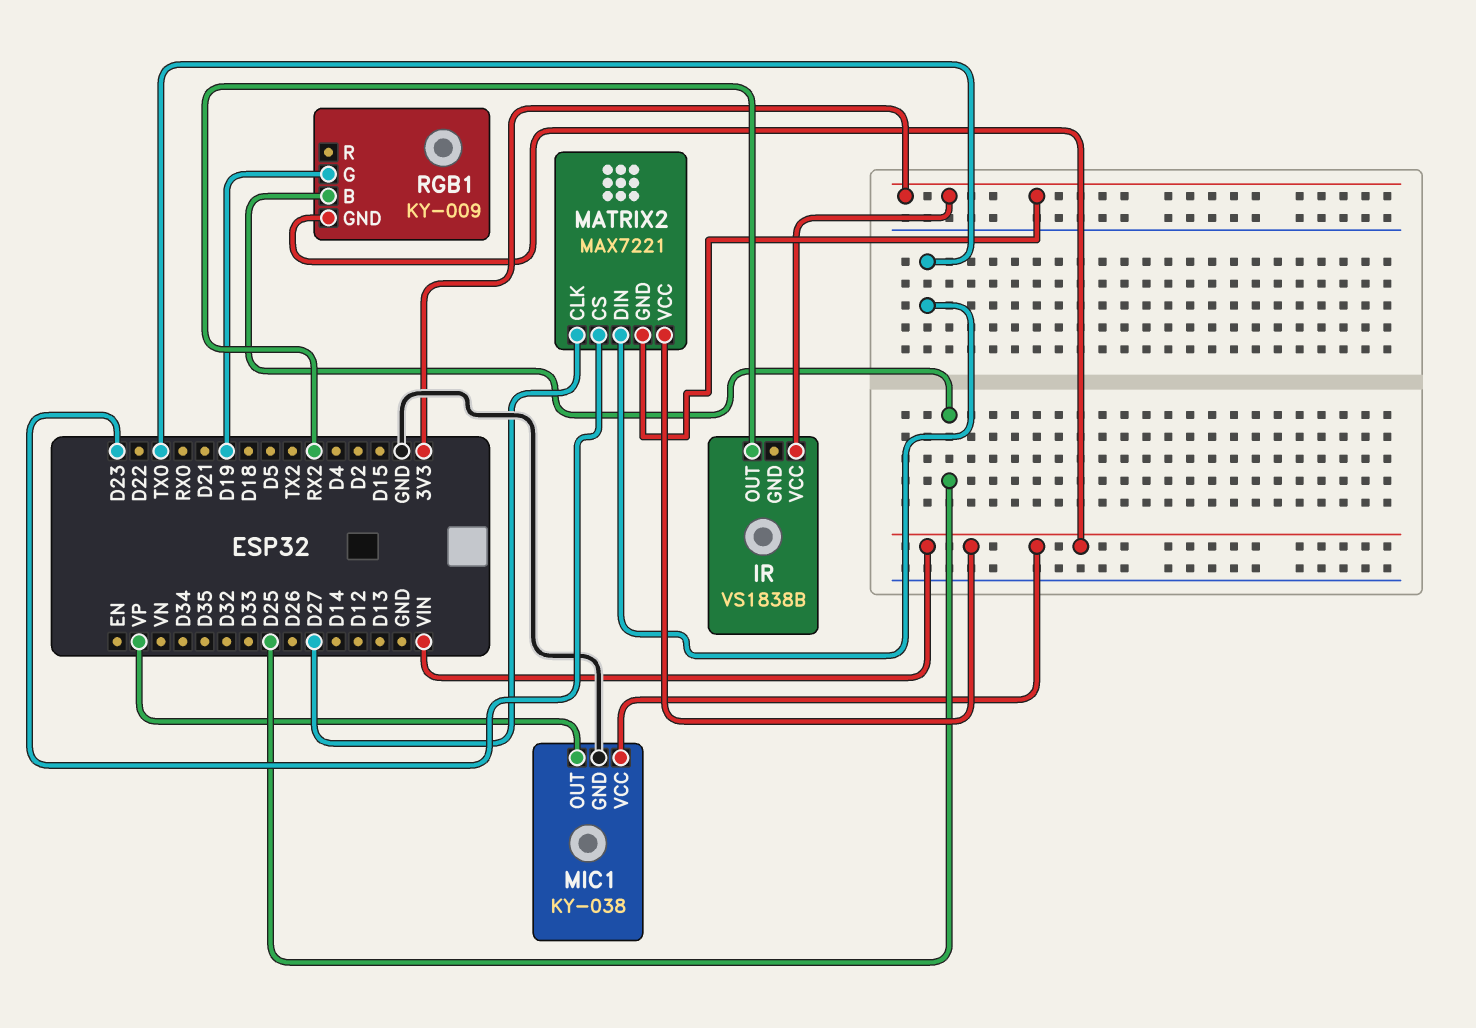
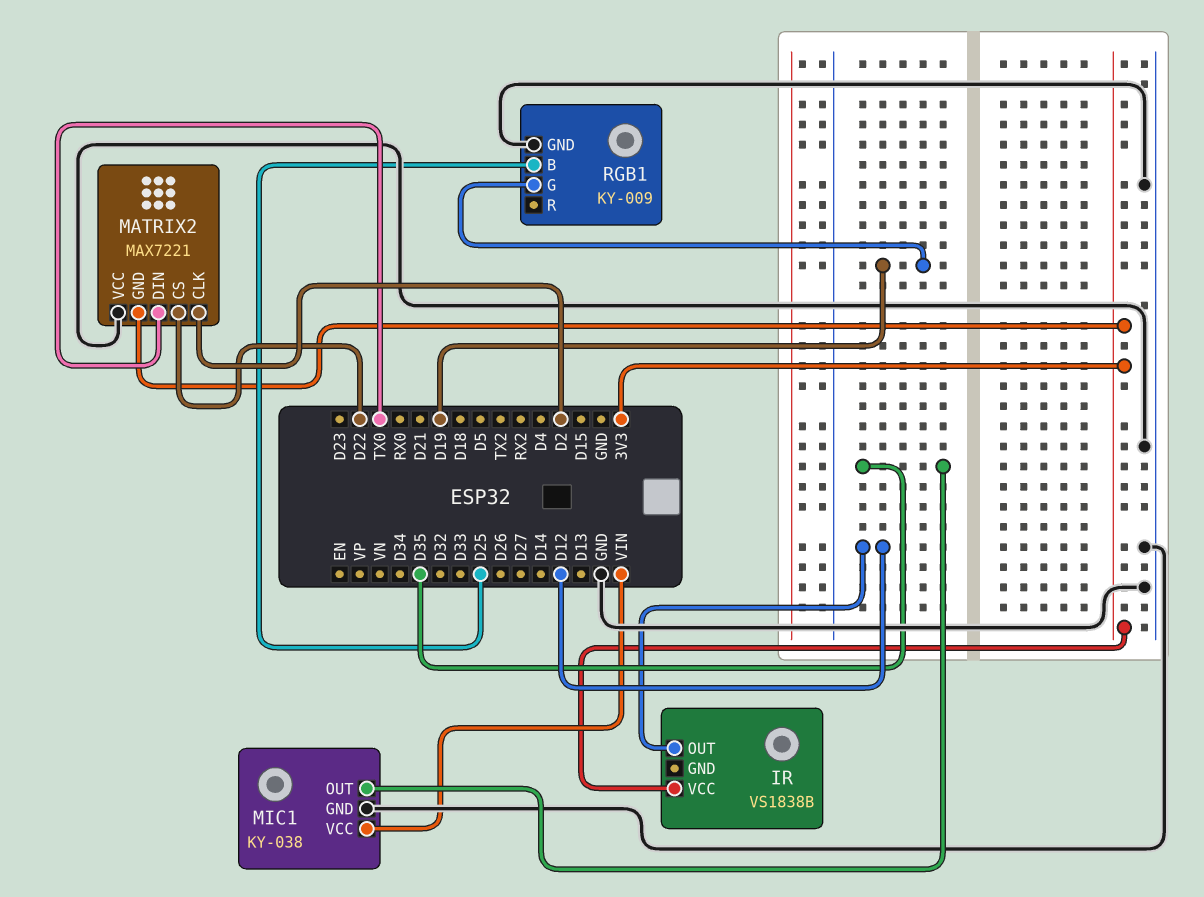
IR pin OUT: RX2 -> D12
MATRIX2 pin CLK: D27 -> D2
MATRIX2 pin CS: D23 -> D22
MATRIX2 pin VCC: VIN -> GND
MIC1 pin OUT: VP -> D35
RGB1 pin GND: VIN -> GND

